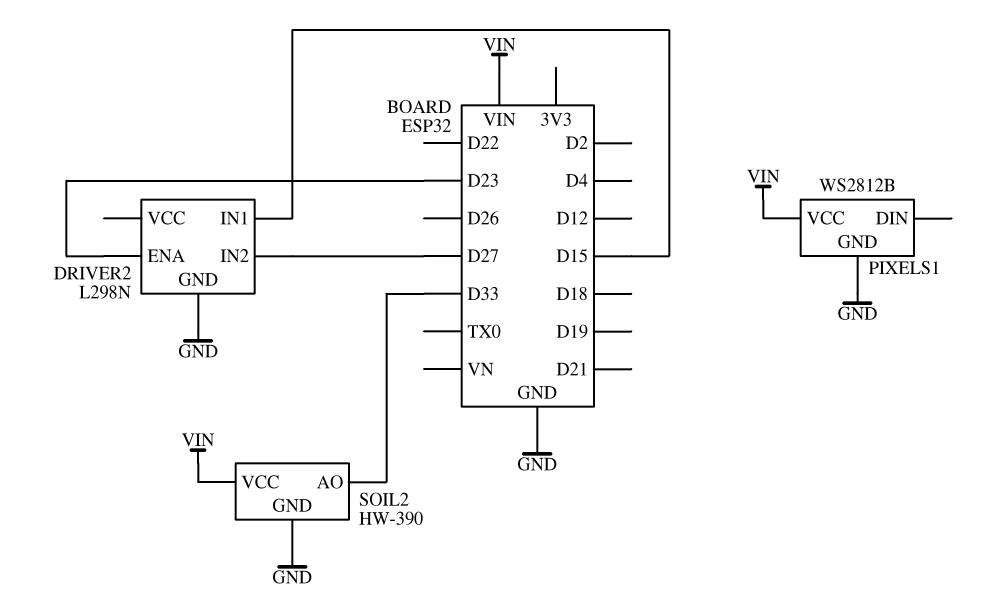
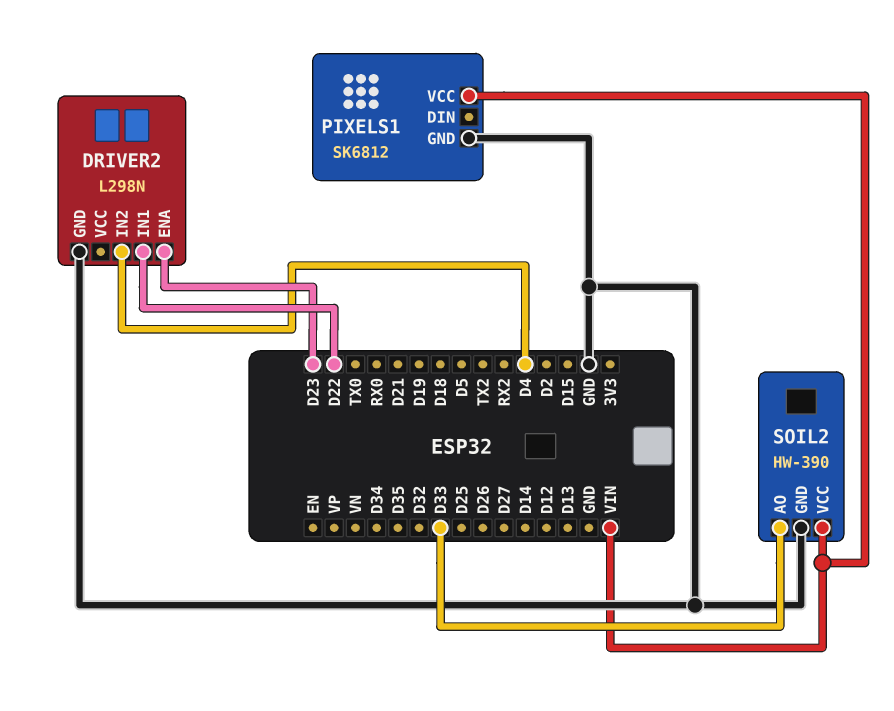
DRIVER2 pin IN1: D15 -> D22
DRIVER2 pin IN2: D27 -> D4
PIXELS1: WS2812B -> SK6812

